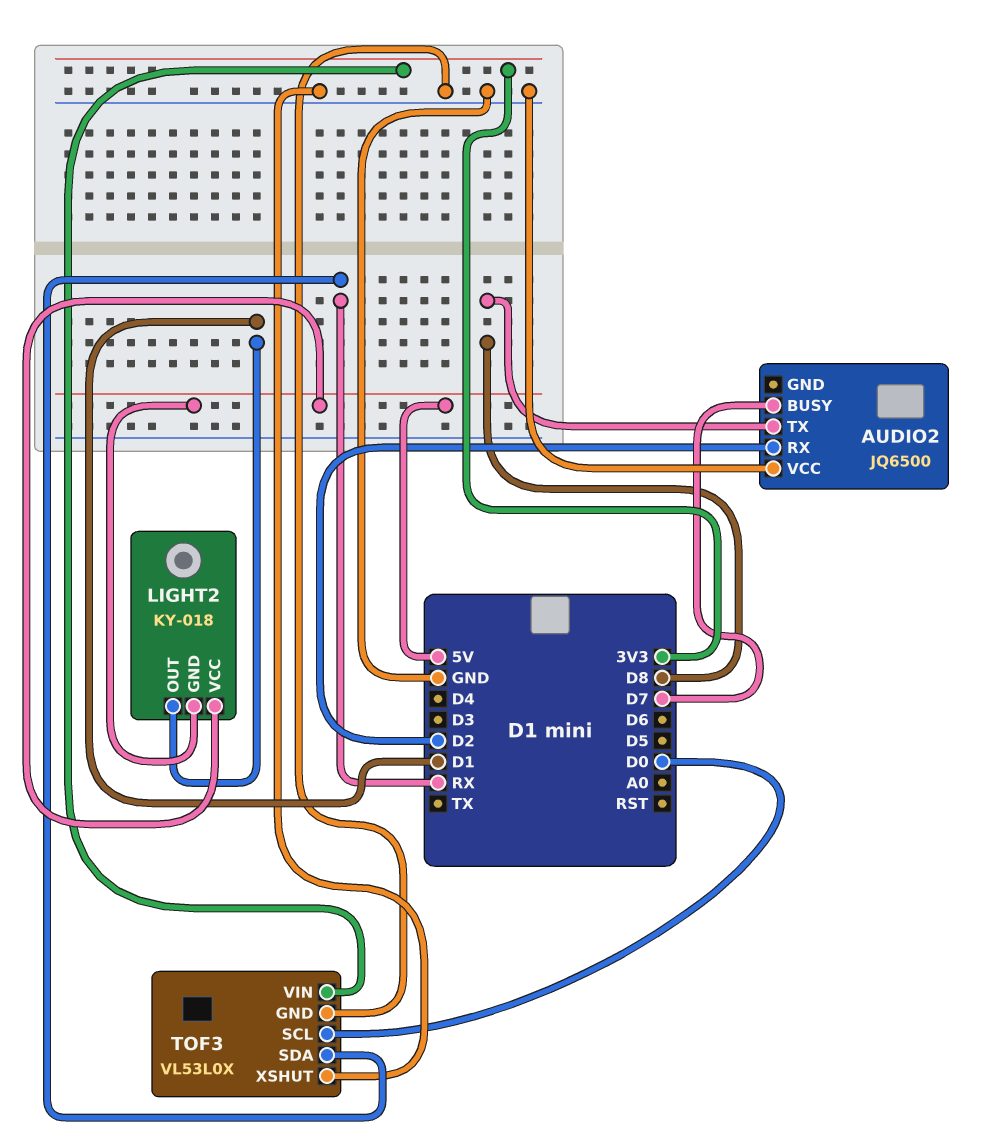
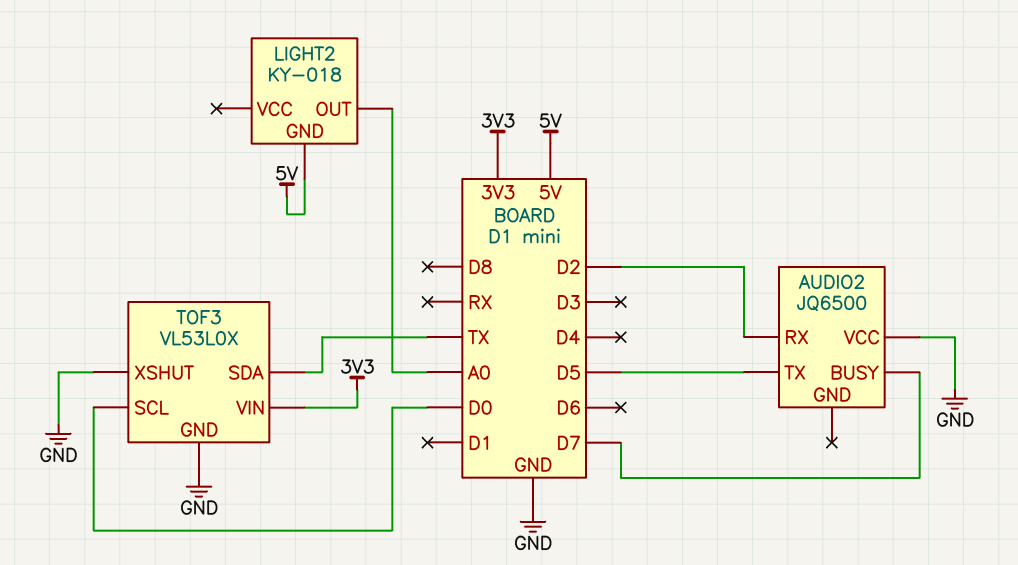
AUDIO2 pin TX: D8 -> D5
LIGHT2 pin OUT: D1 -> A0
LIGHT2 pin VCC: 5V -> none
TOF3 pin SDA: RX -> TX

